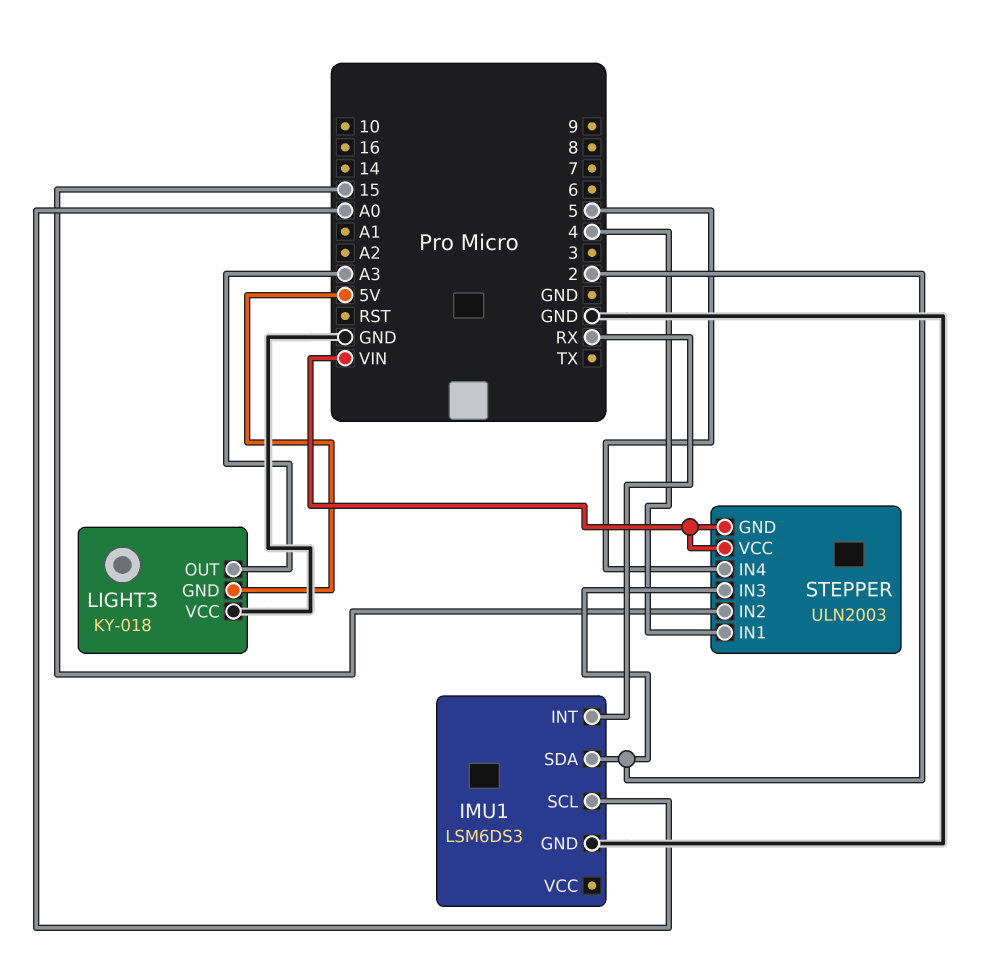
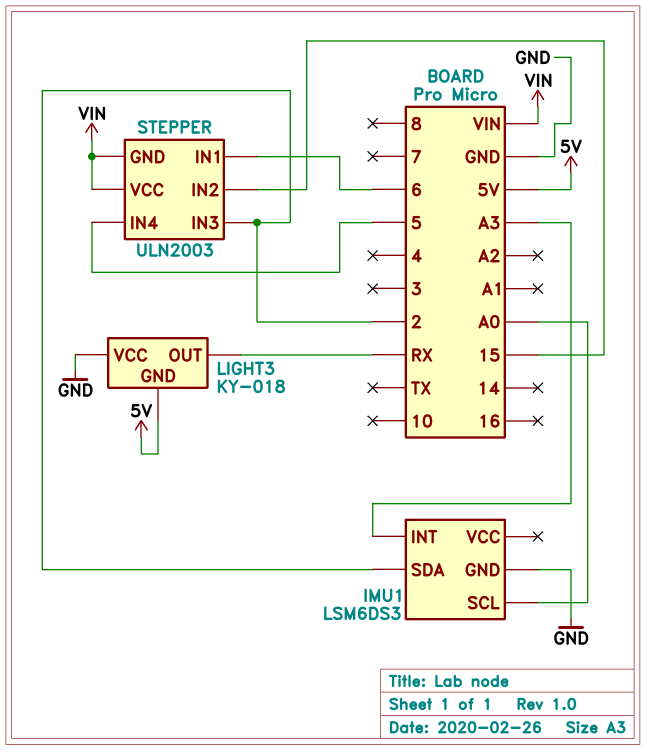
IMU1 pin INT: RX -> A3
LIGHT3 pin OUT: A3 -> RX
STEPPER pin IN1: 4 -> 6

